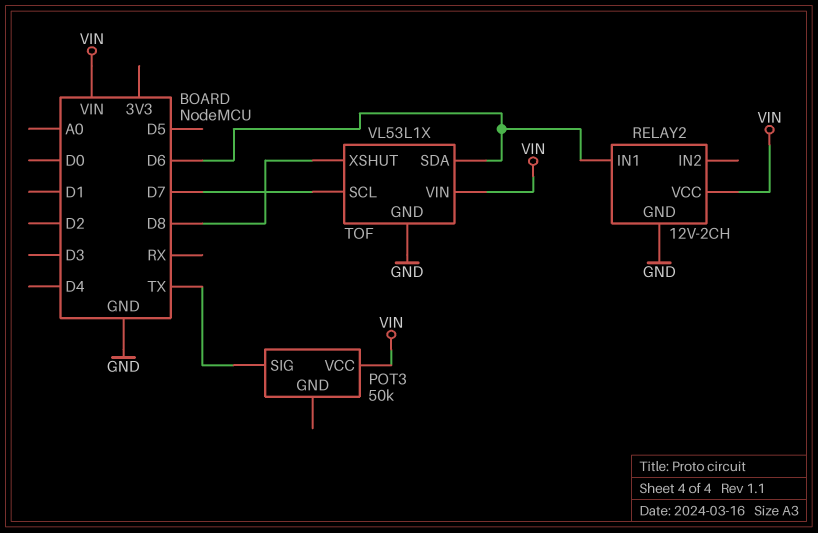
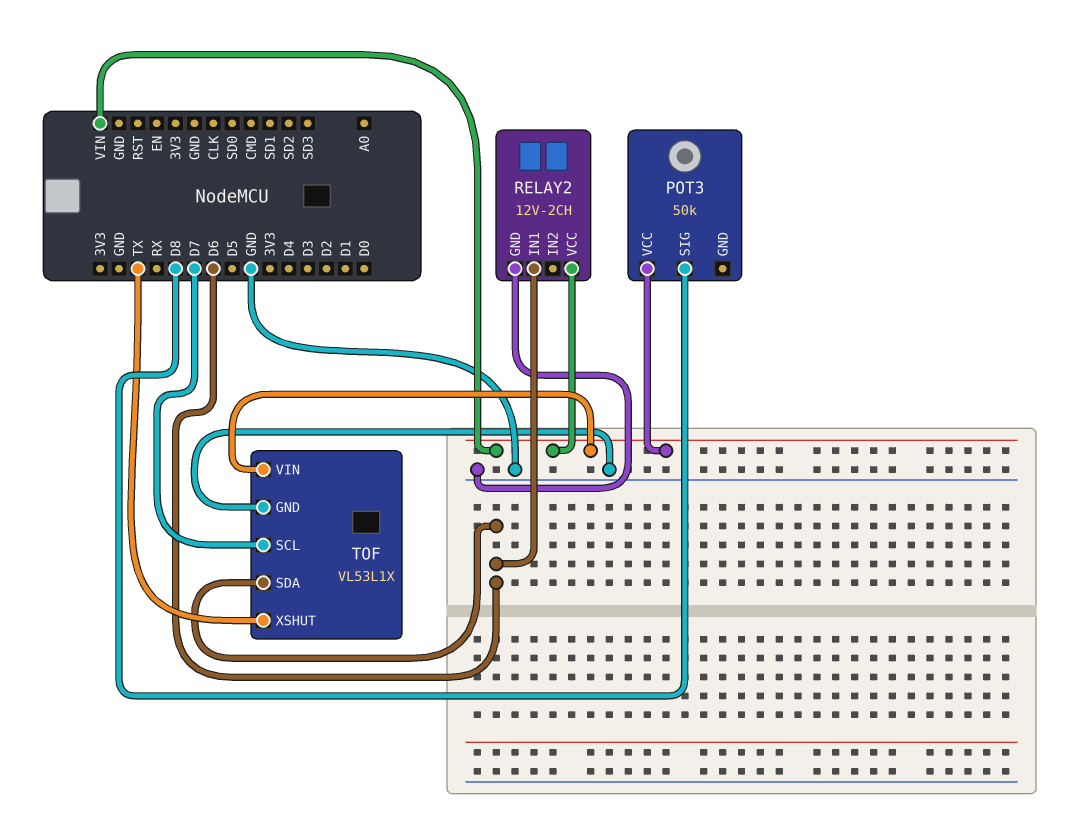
POT3 pin SIG: TX -> D8
TOF pin XSHUT: D8 -> TX

